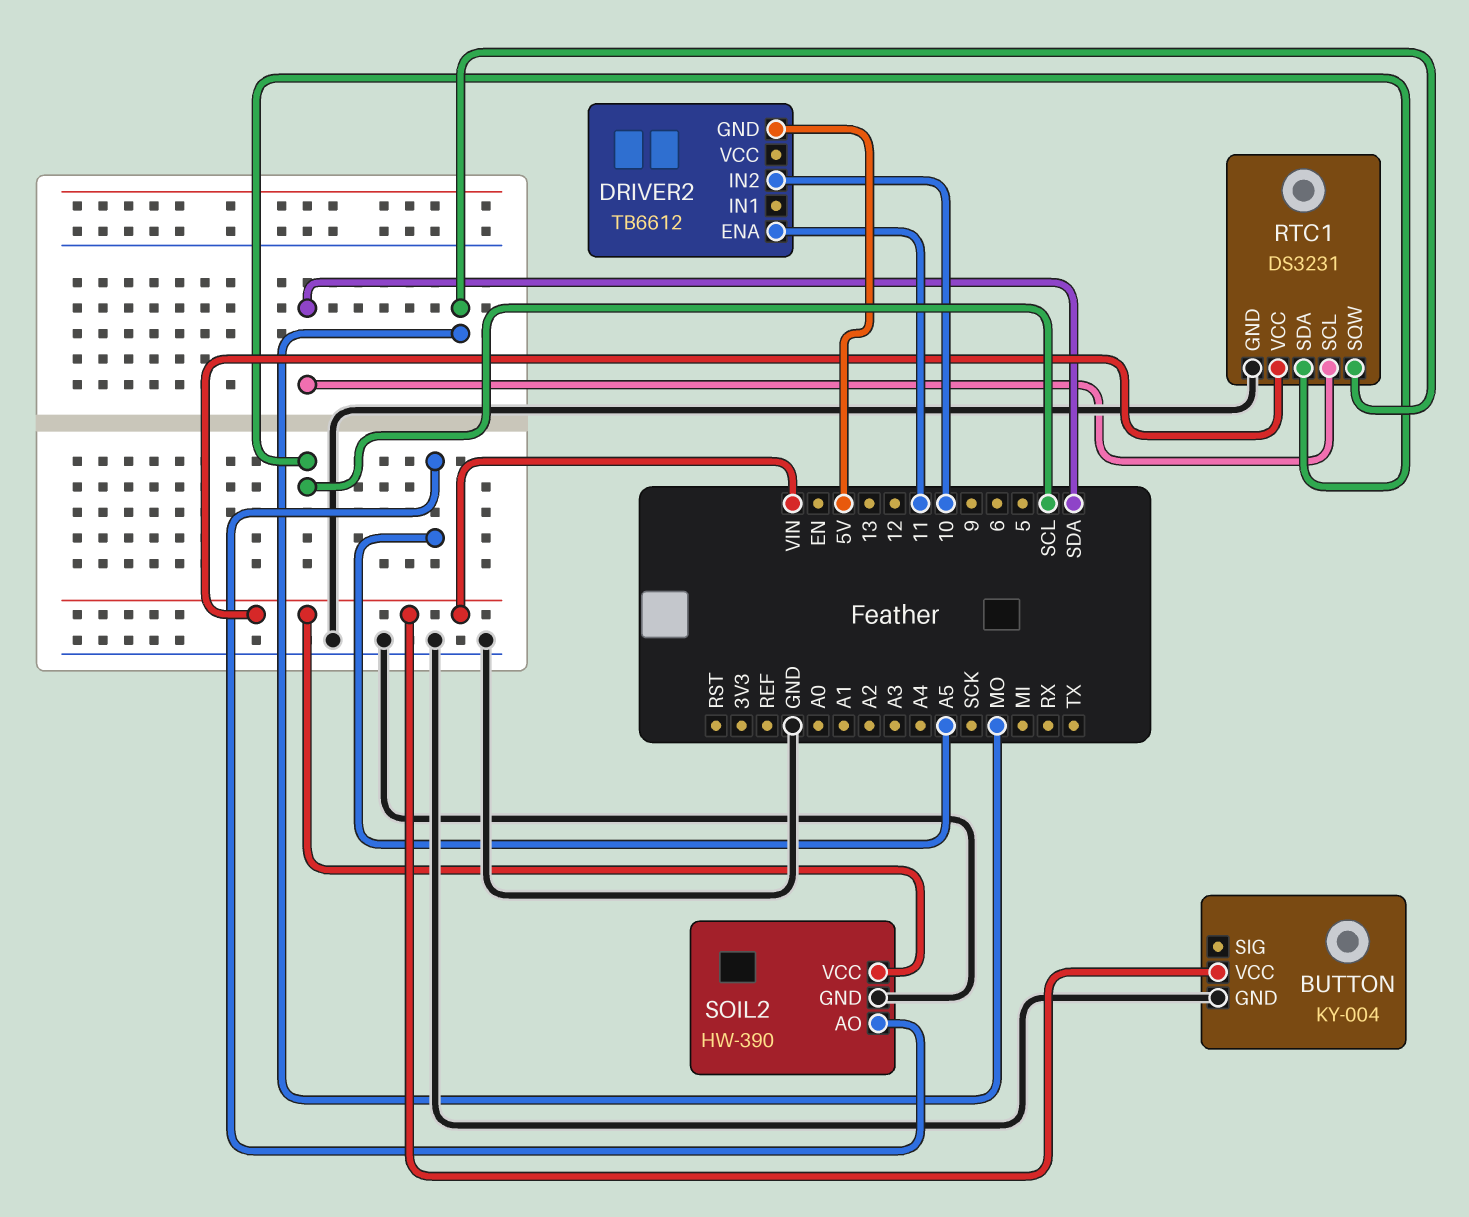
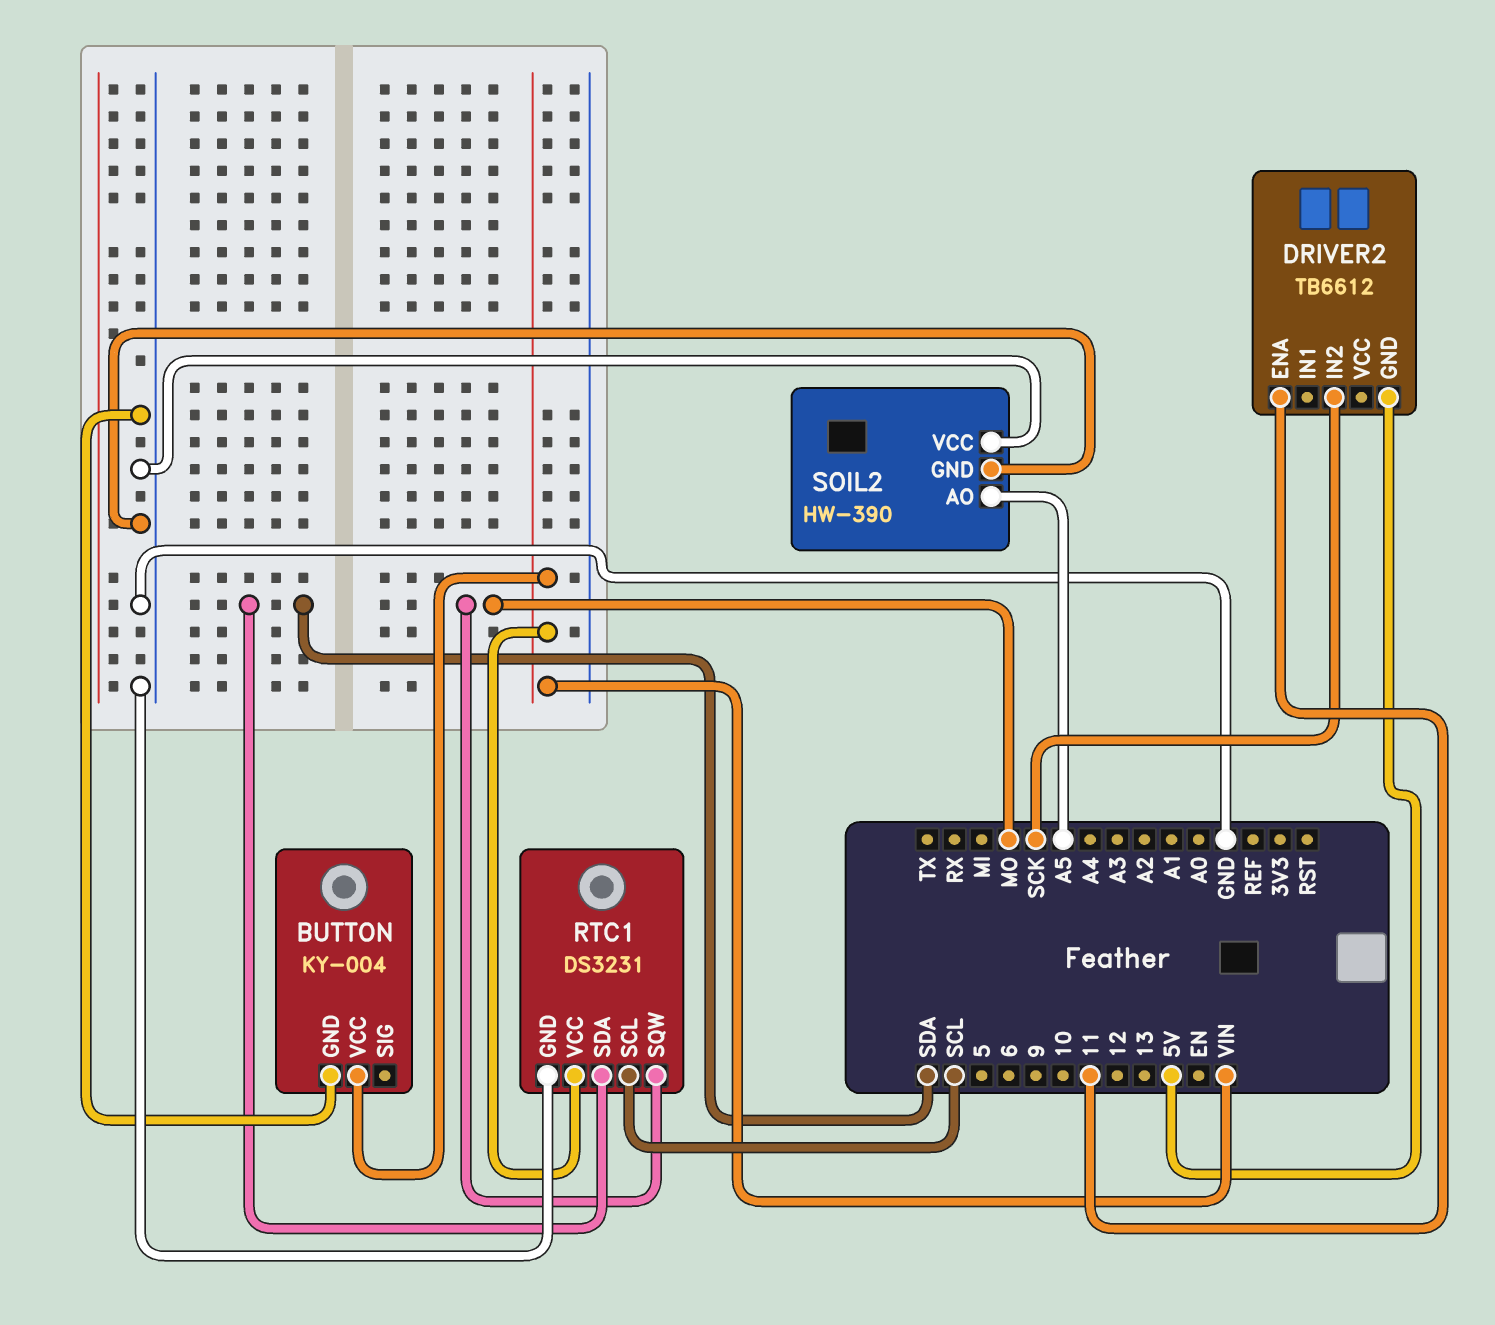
DRIVER2 pin IN2: 10 -> SCK
RTC1 pin SCL: SDA -> SCL
RTC1 pin SDA: SCL -> SDA
SOIL2 pin VCC: VIN -> GND

